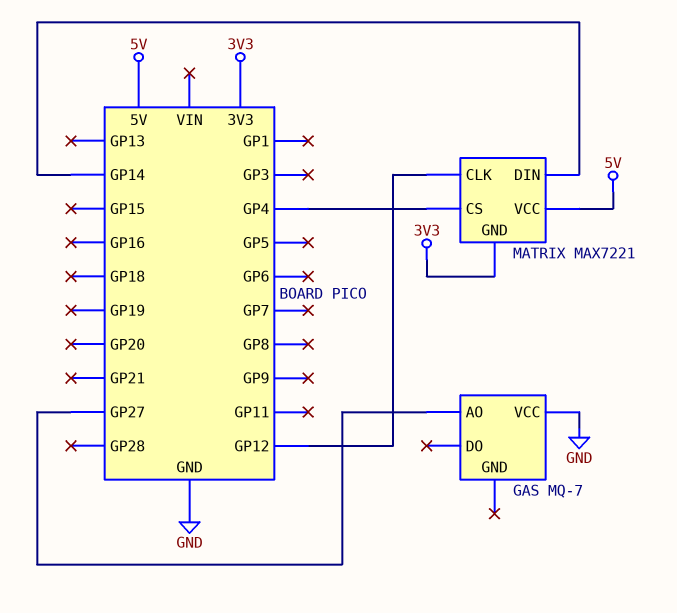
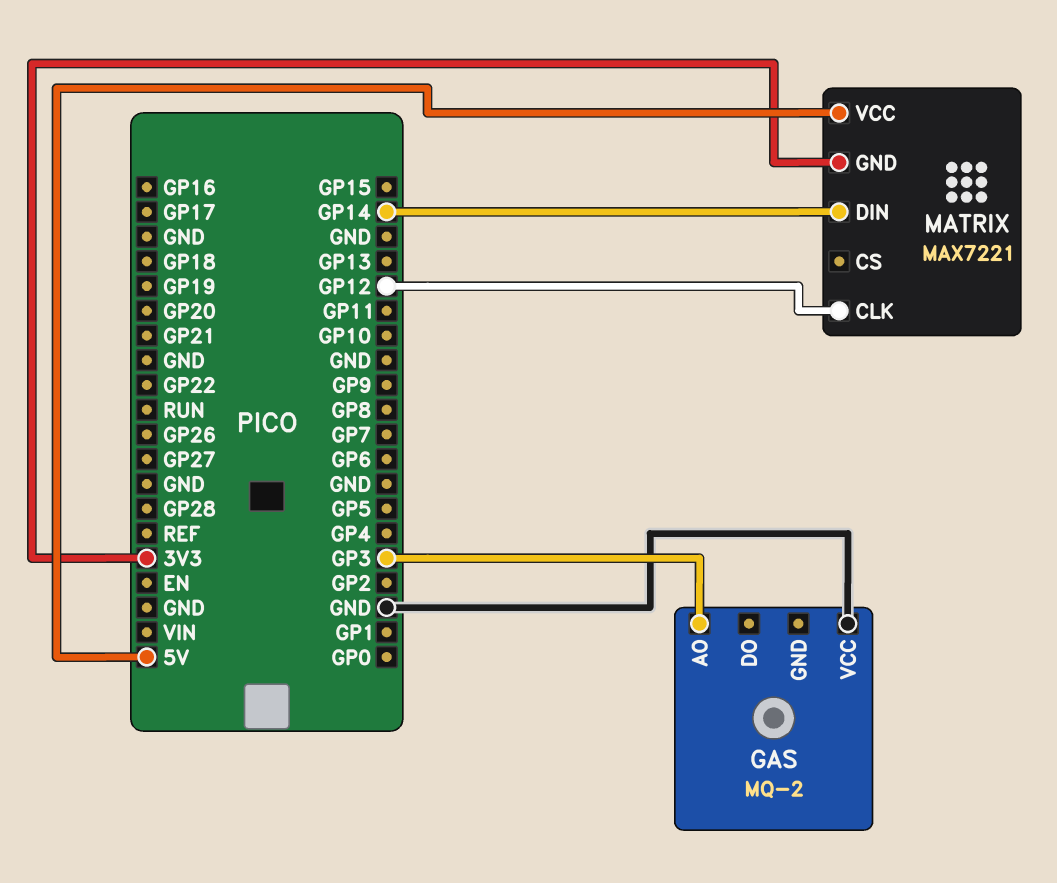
GAS: MQ-7 -> MQ-2
GAS pin AO: GP27 -> GP3
MATRIX pin CS: GP4 -> none

